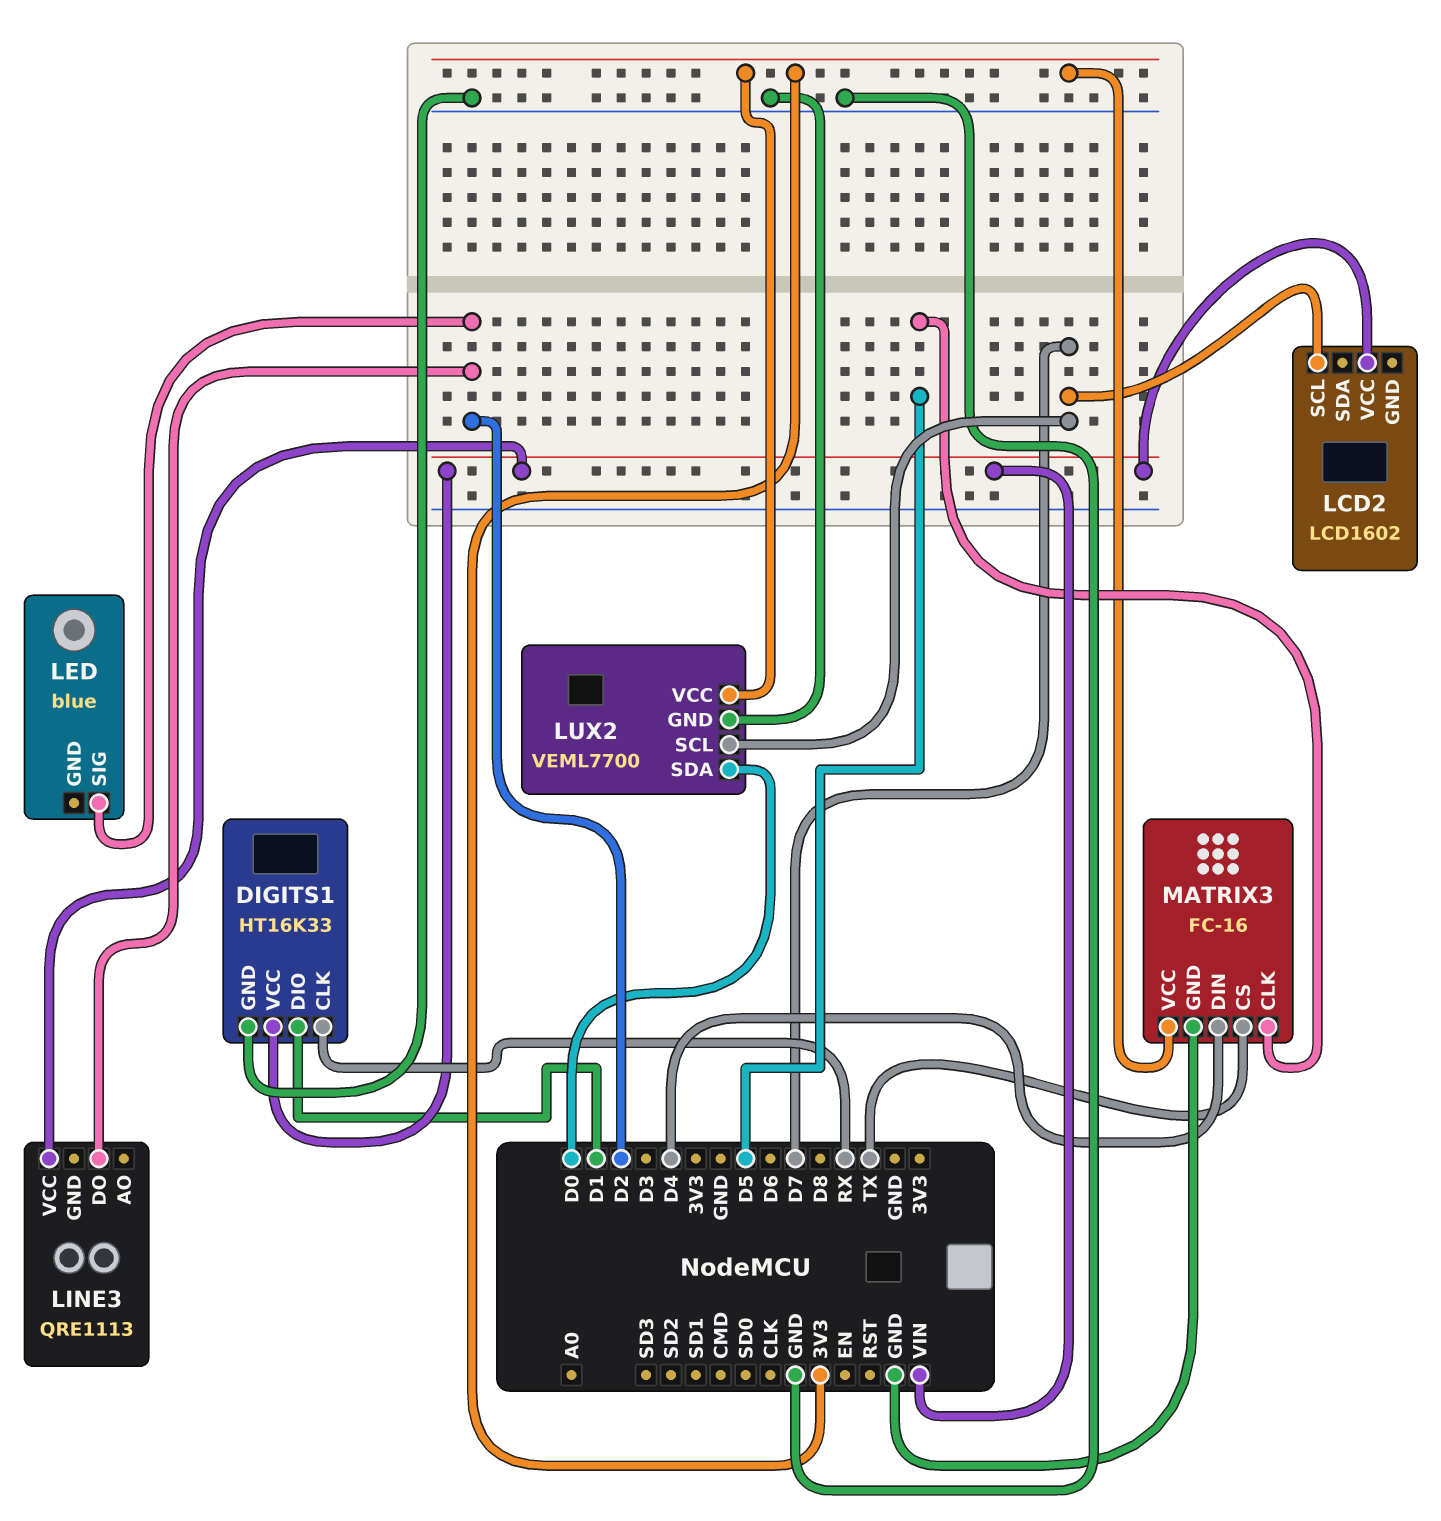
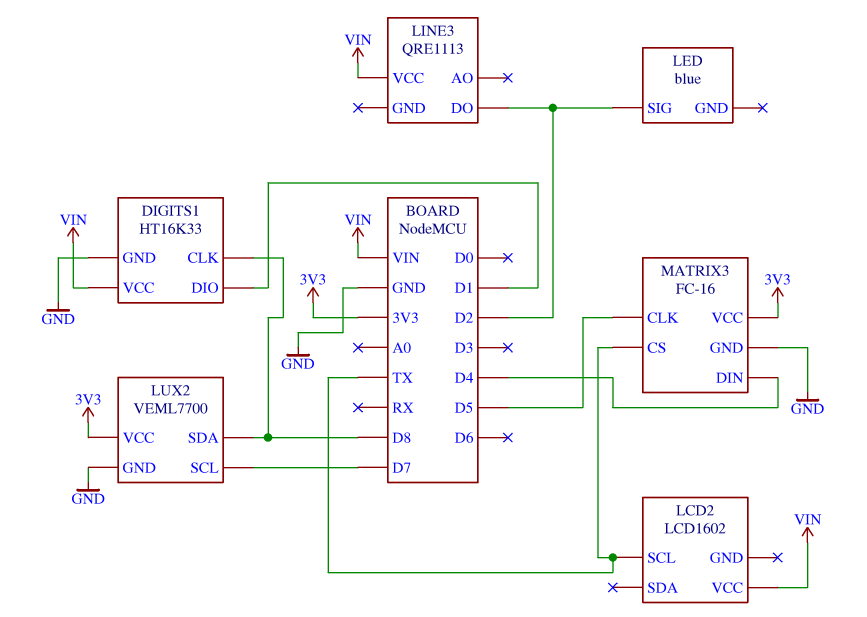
DIGITS1 pin CLK: RX -> D8
LCD2 pin SCL: D7 -> TX
LUX2 pin SDA: D0 -> D8

